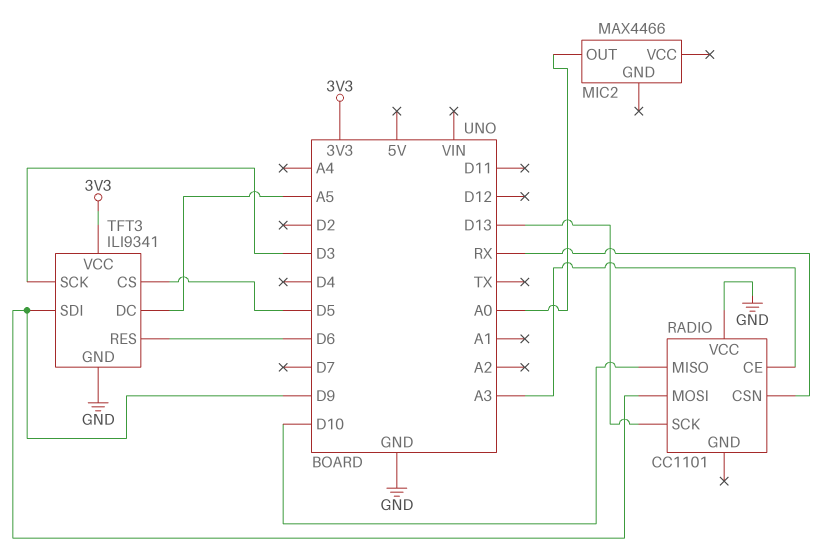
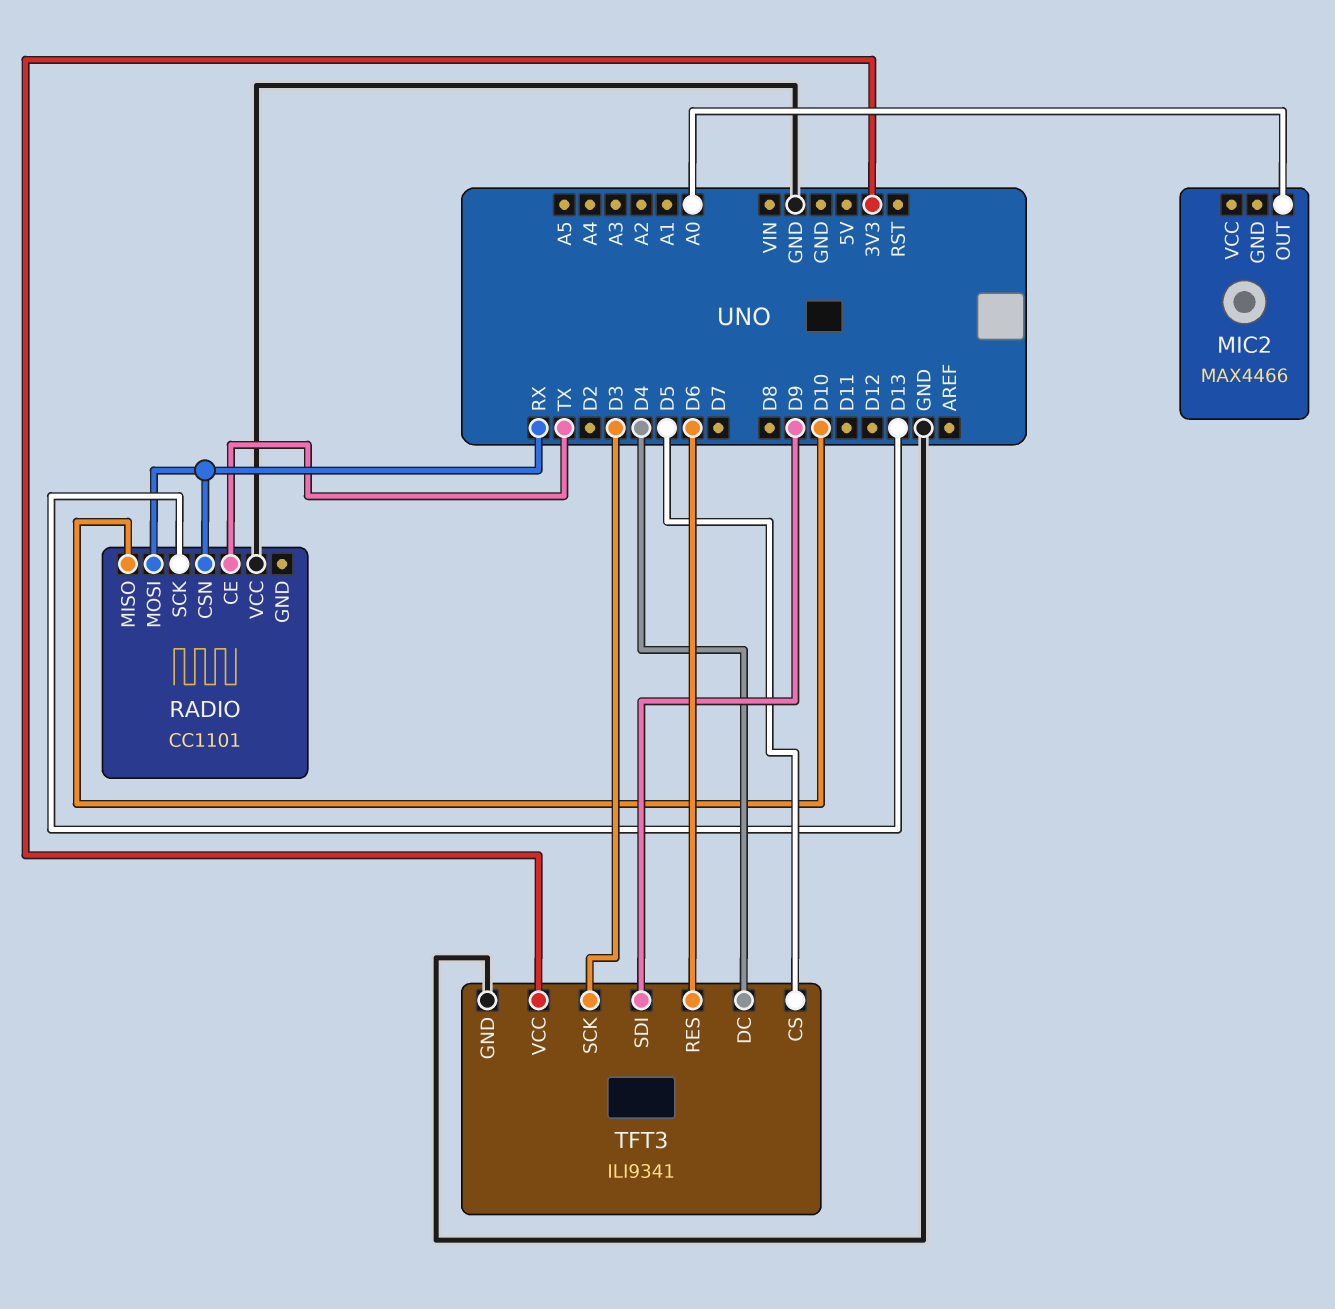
RADIO pin CE: A3 -> TX
RADIO pin MOSI: D9 -> RX
TFT3 pin DC: A5 -> D4

